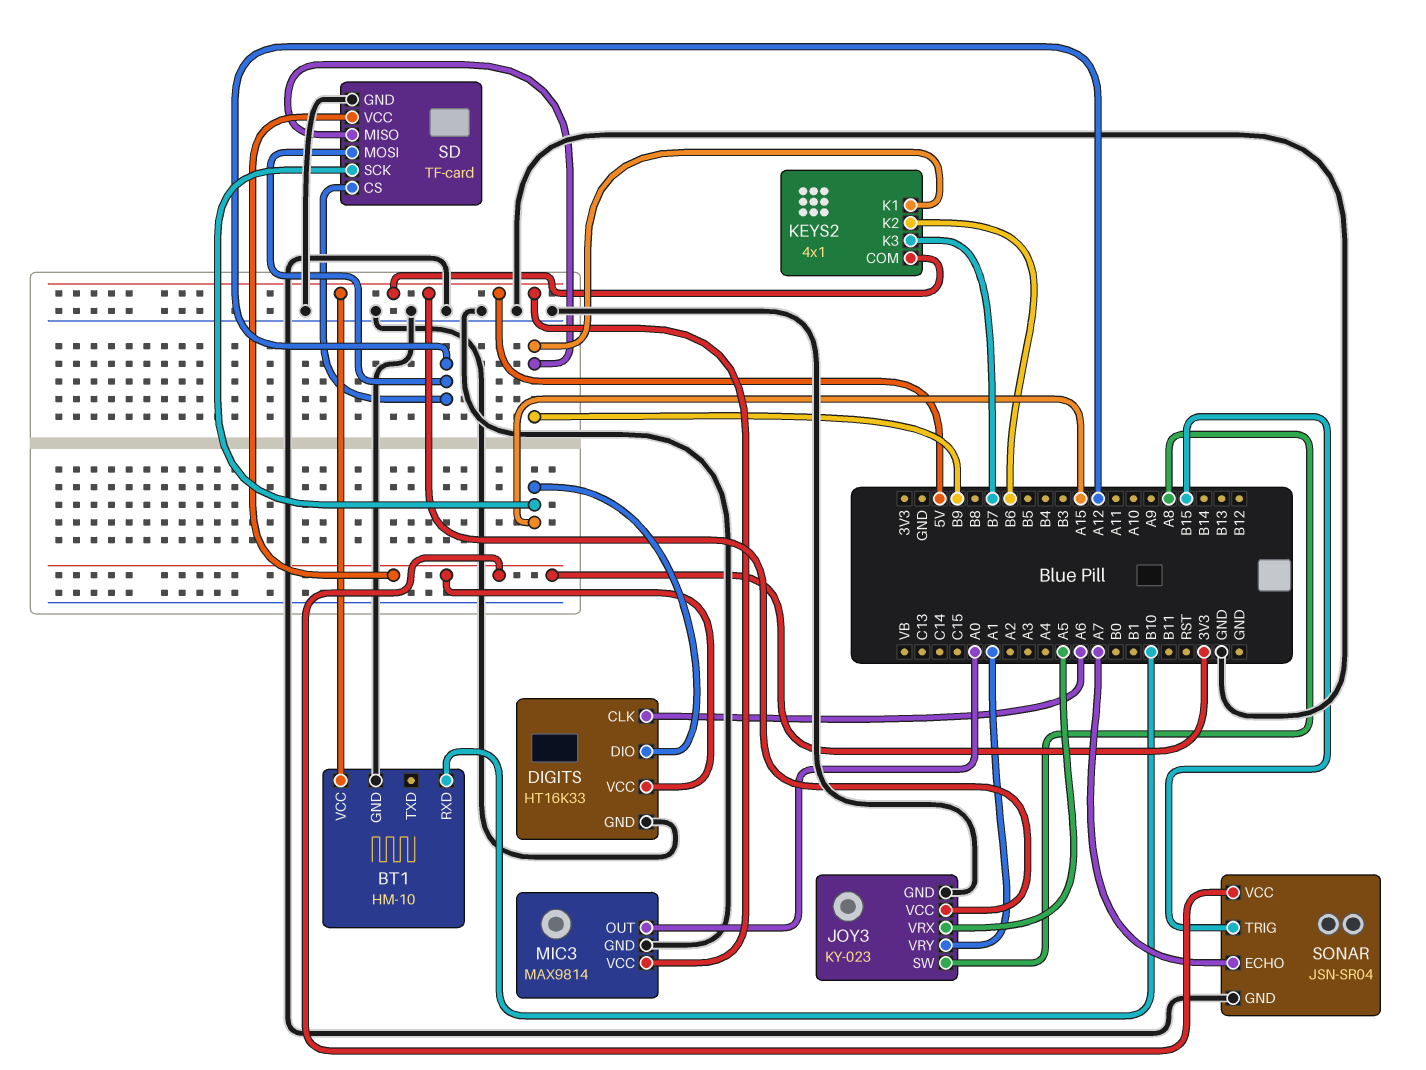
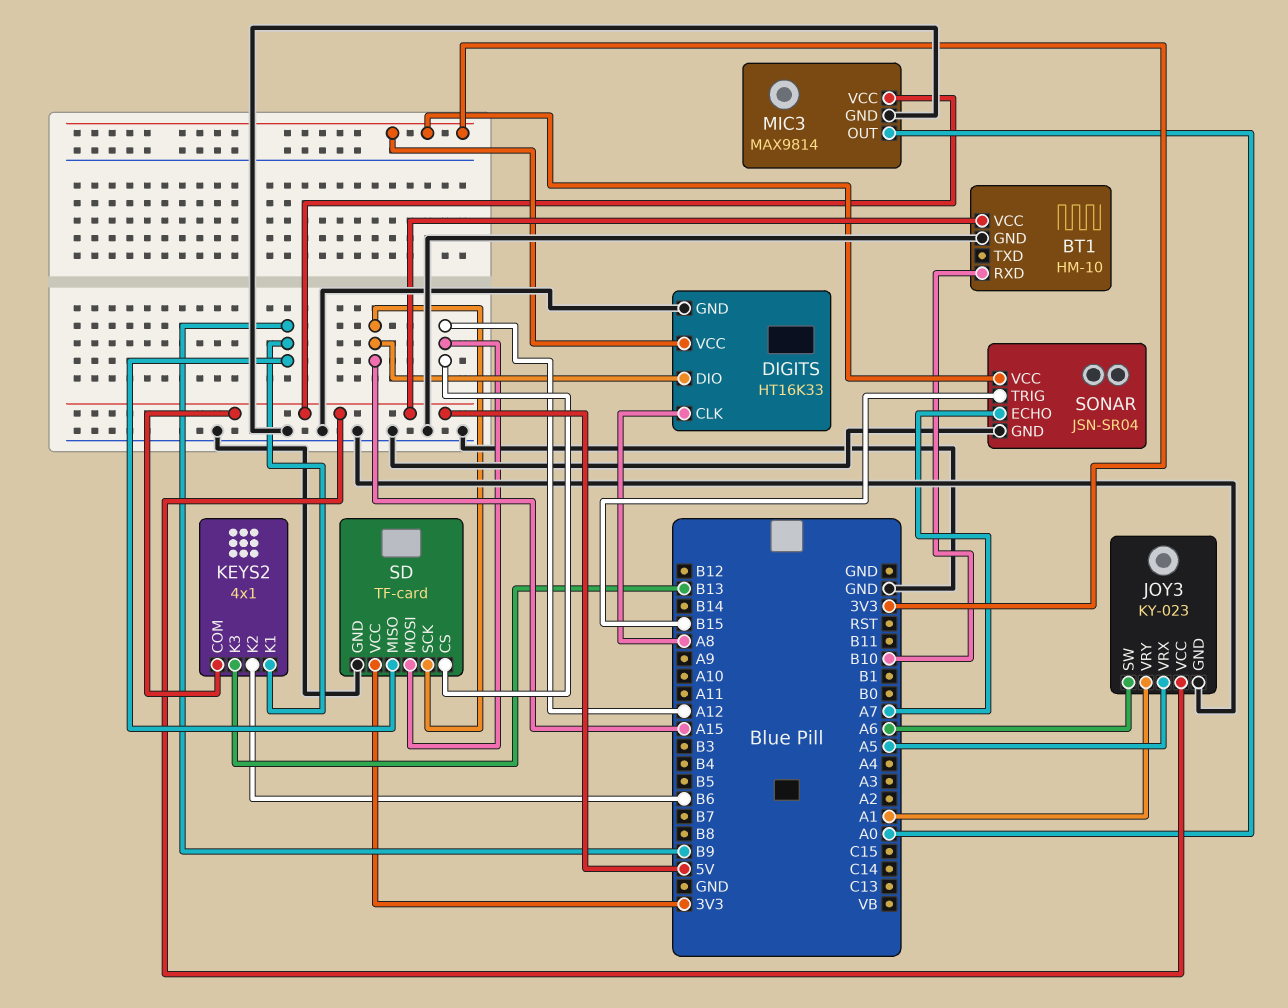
DIGITS pin CLK: A6 -> A8
JOY3 pin SW: A8 -> A6
KEYS2 pin K3: B7 -> B13

